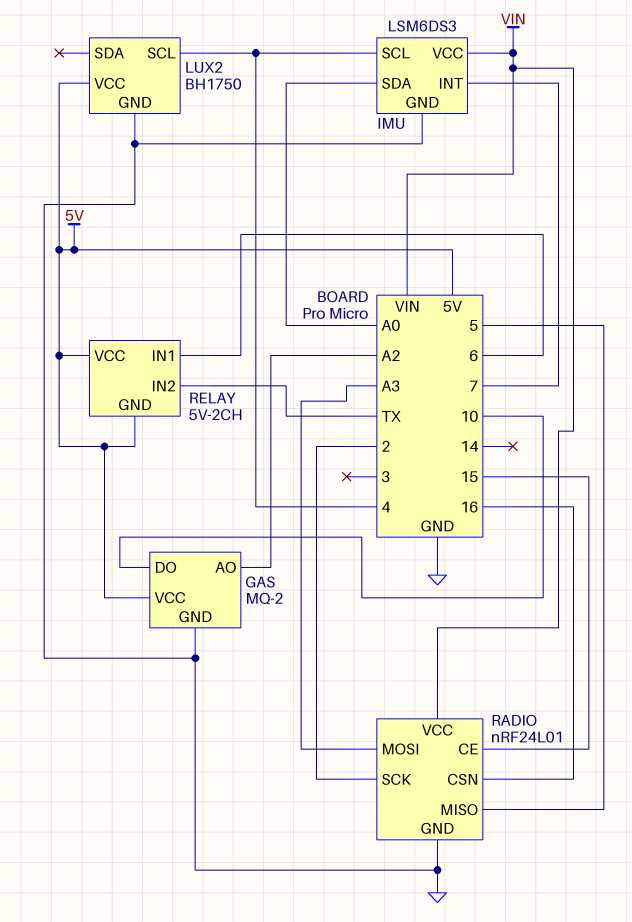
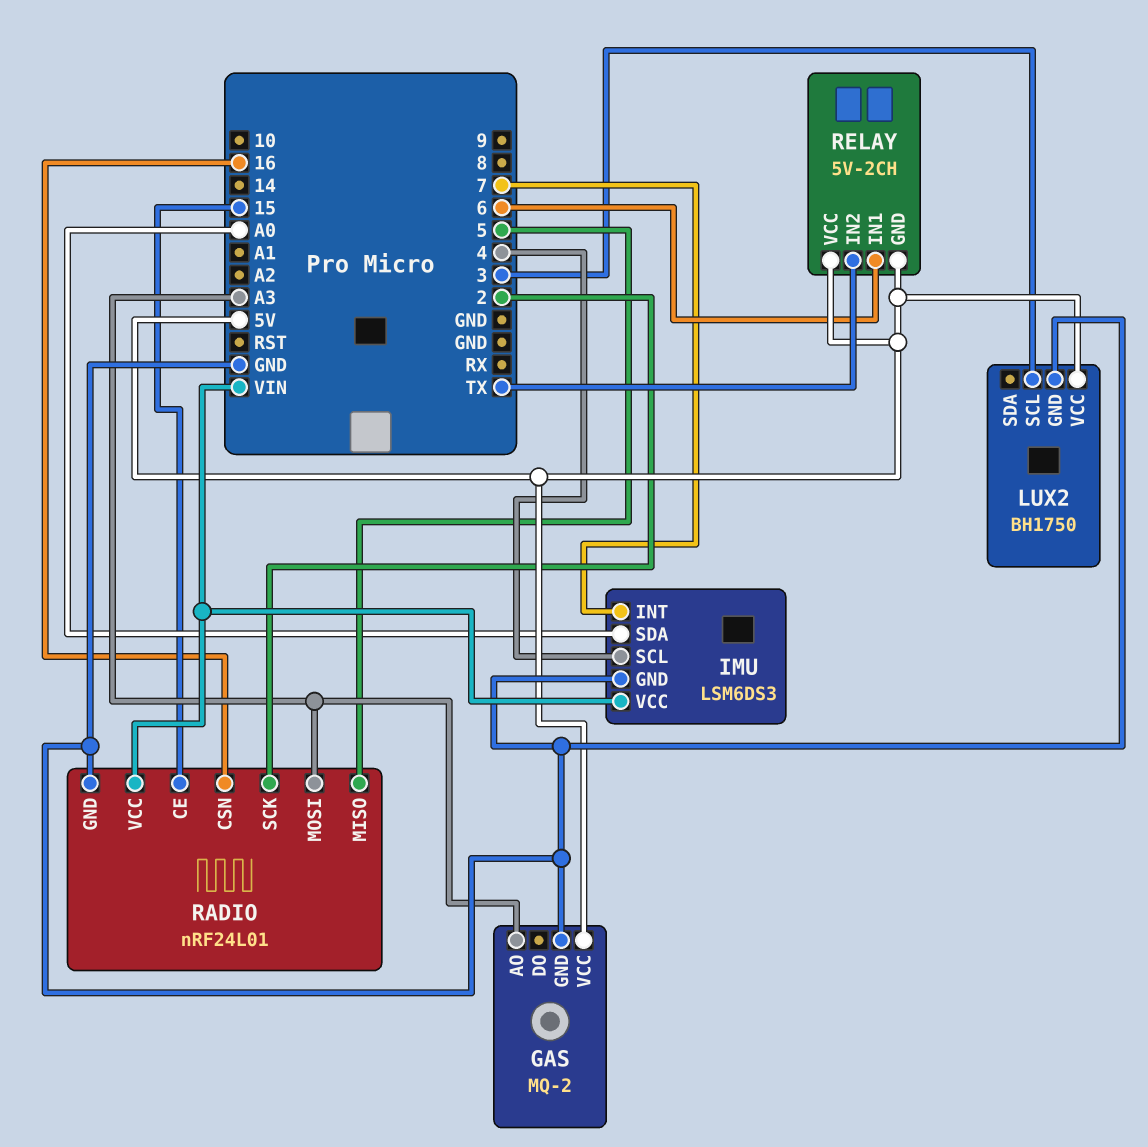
GAS pin AO: A2 -> A3
GAS pin DO: 10 -> none
LUX2 pin SCL: 4 -> 3

